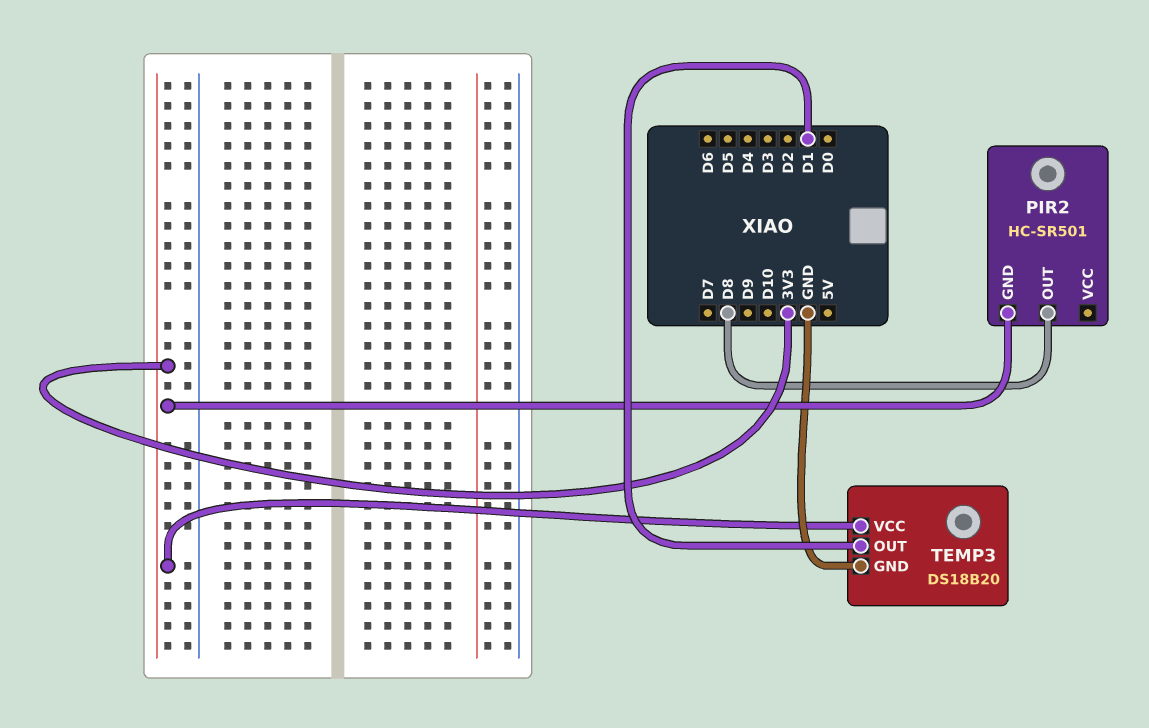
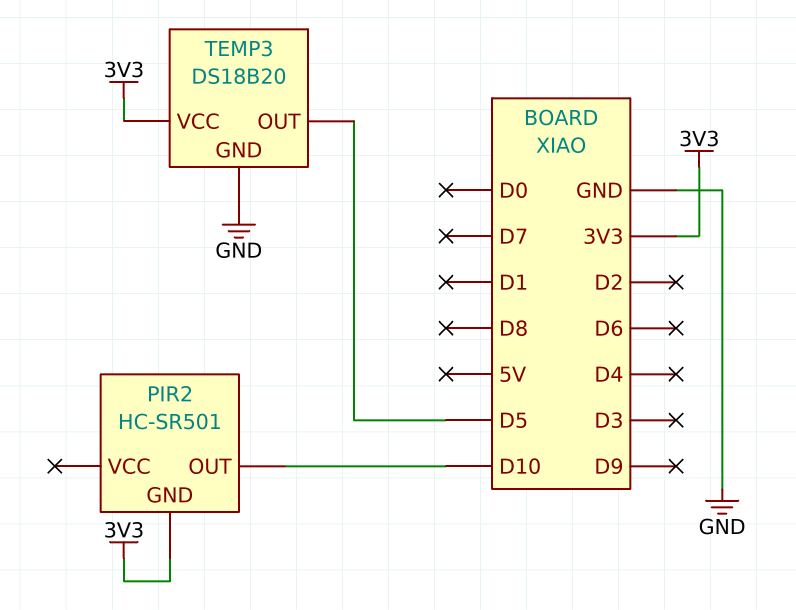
PIR2 pin OUT: D8 -> D10
TEMP3 pin OUT: D1 -> D5

